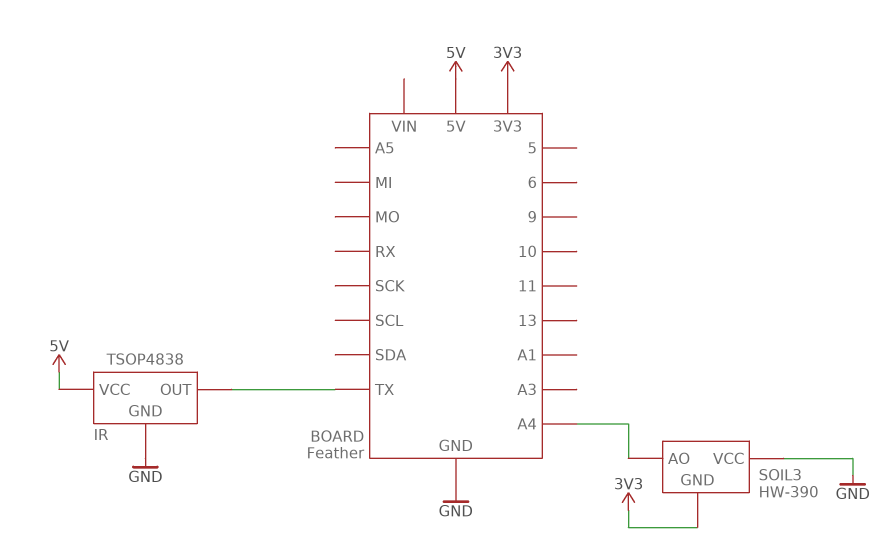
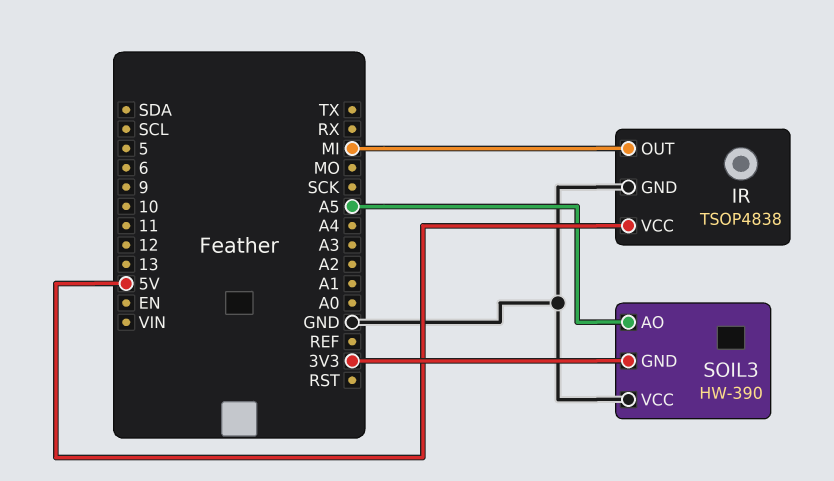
IR pin OUT: TX -> MI
SOIL3 pin AO: A4 -> A5

